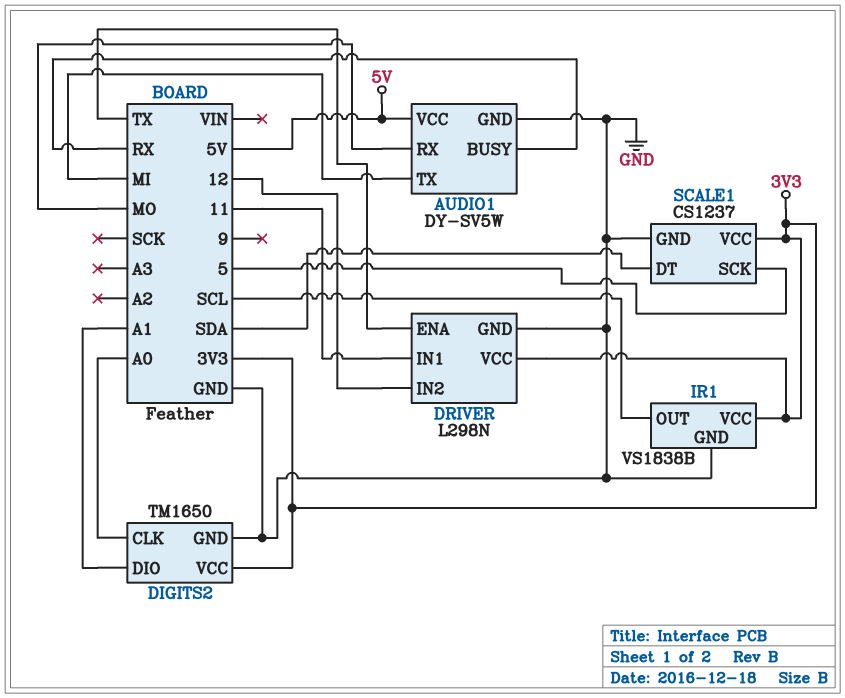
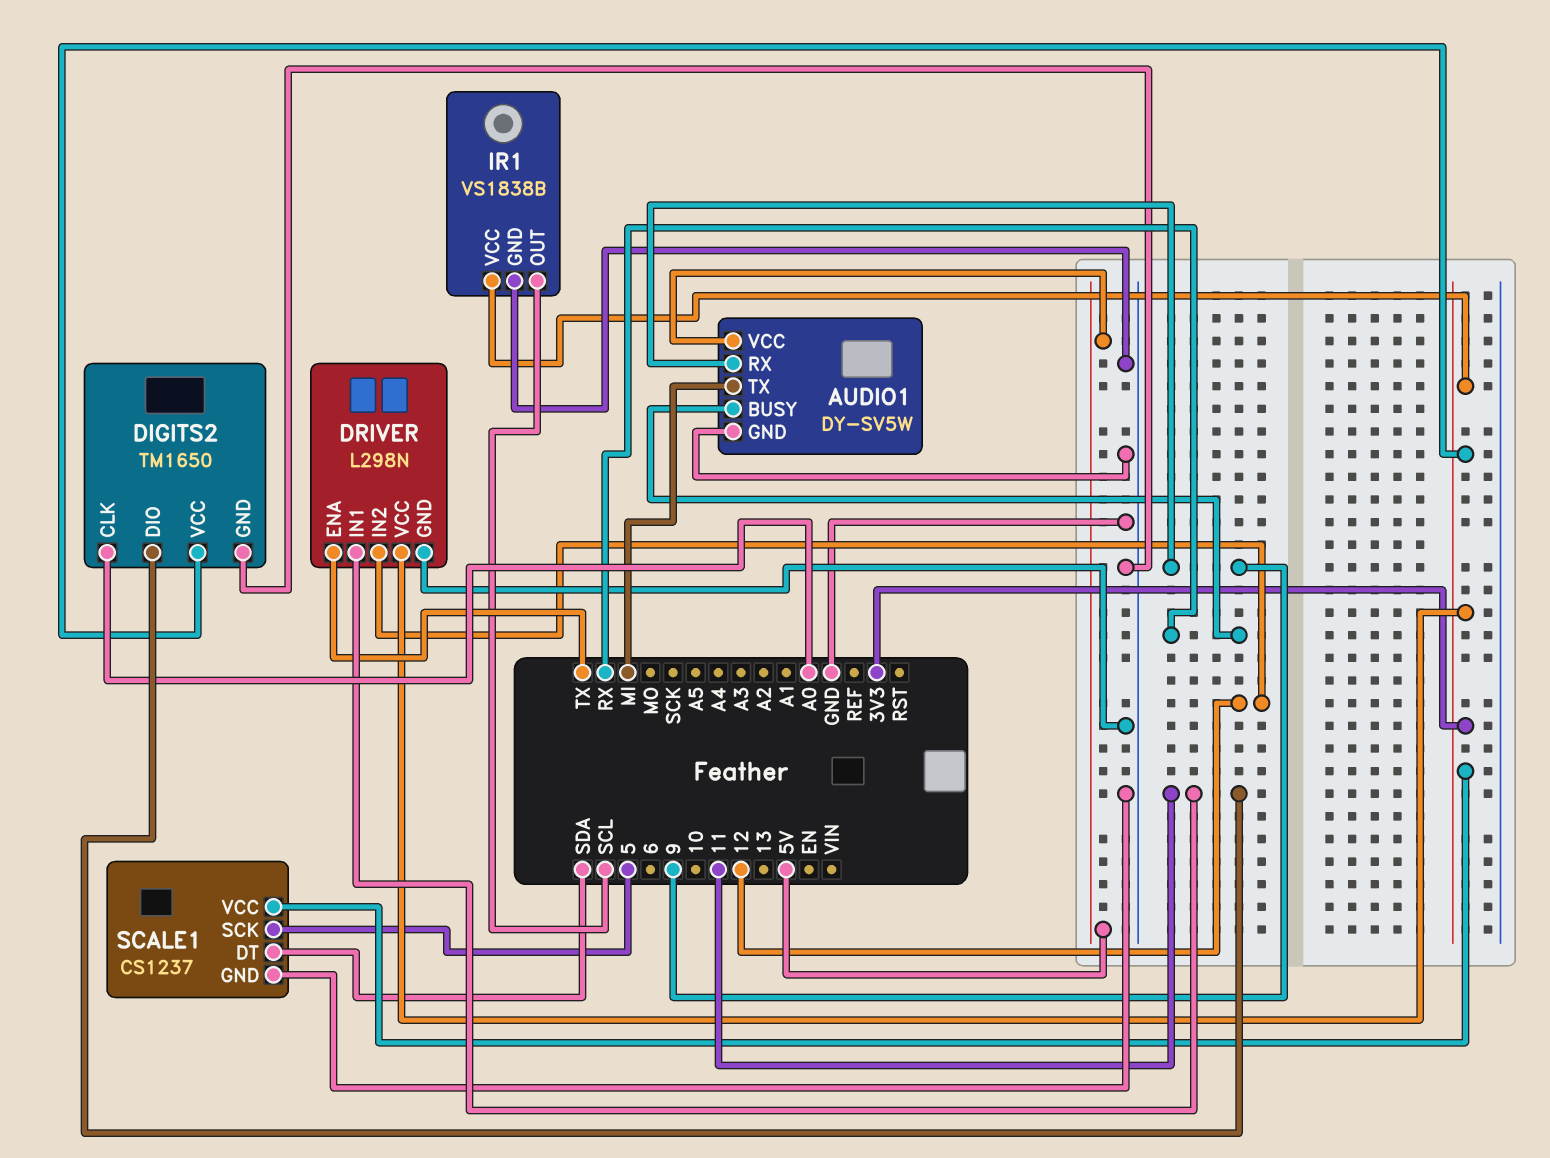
AUDIO1 pin RX: MO -> 9
DIGITS2 pin DIO: A1 -> 11

